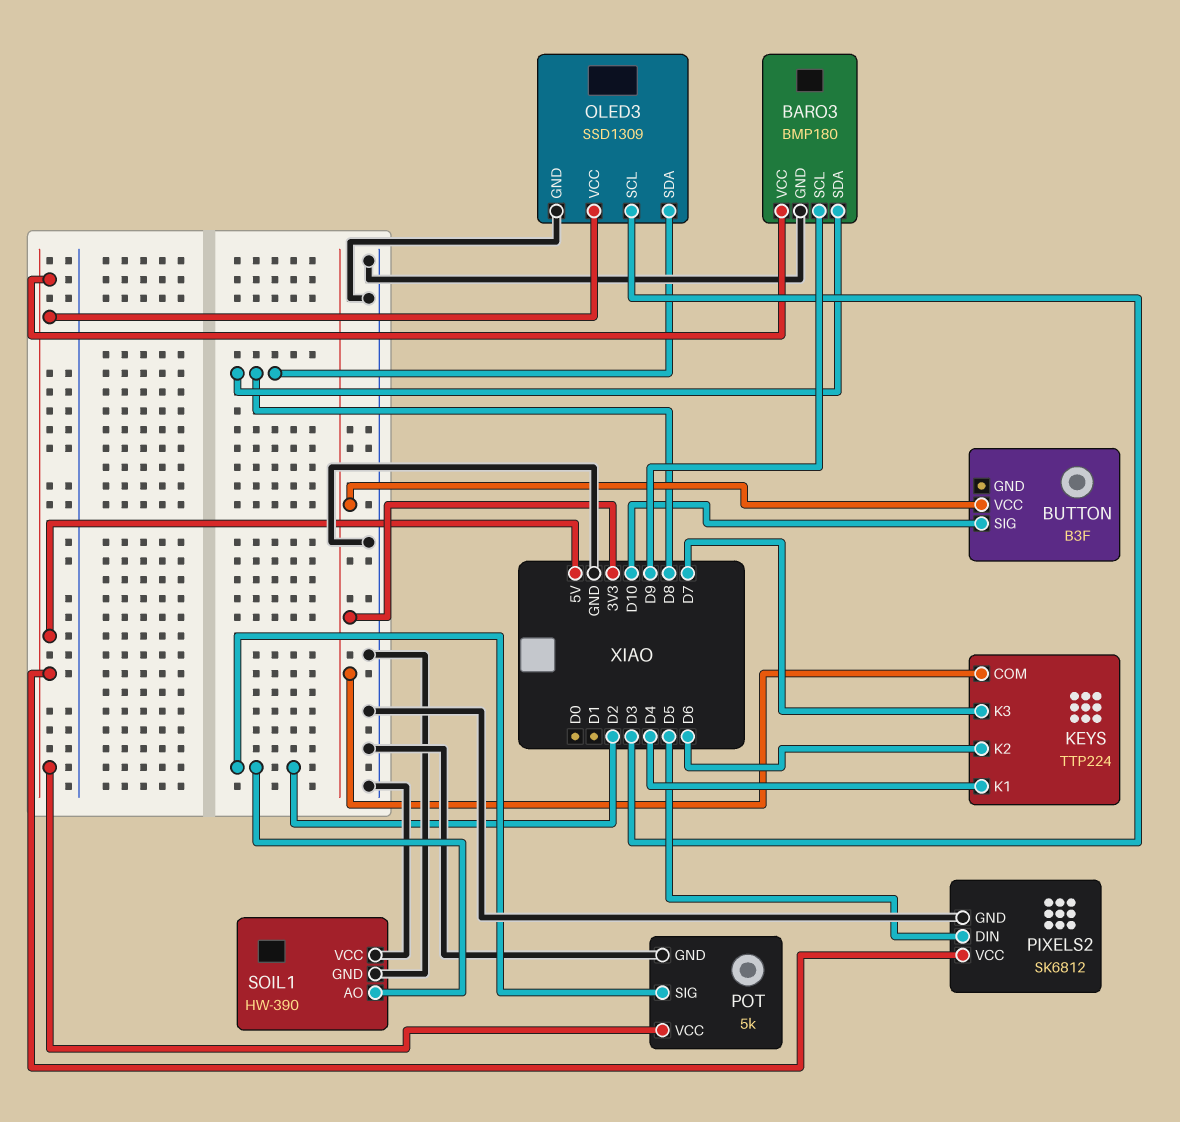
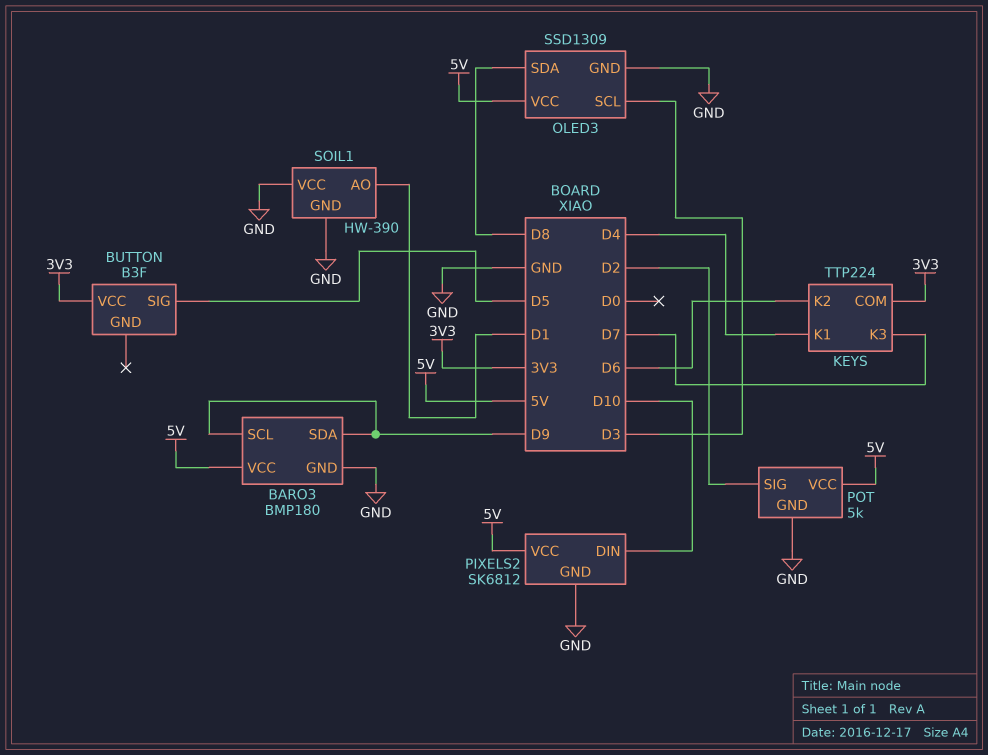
BARO3 pin SDA: D8 -> D9
BUTTON pin SIG: D10 -> D5
PIXELS2 pin DIN: D5 -> D10
SOIL1 pin AO: D2 -> D1

